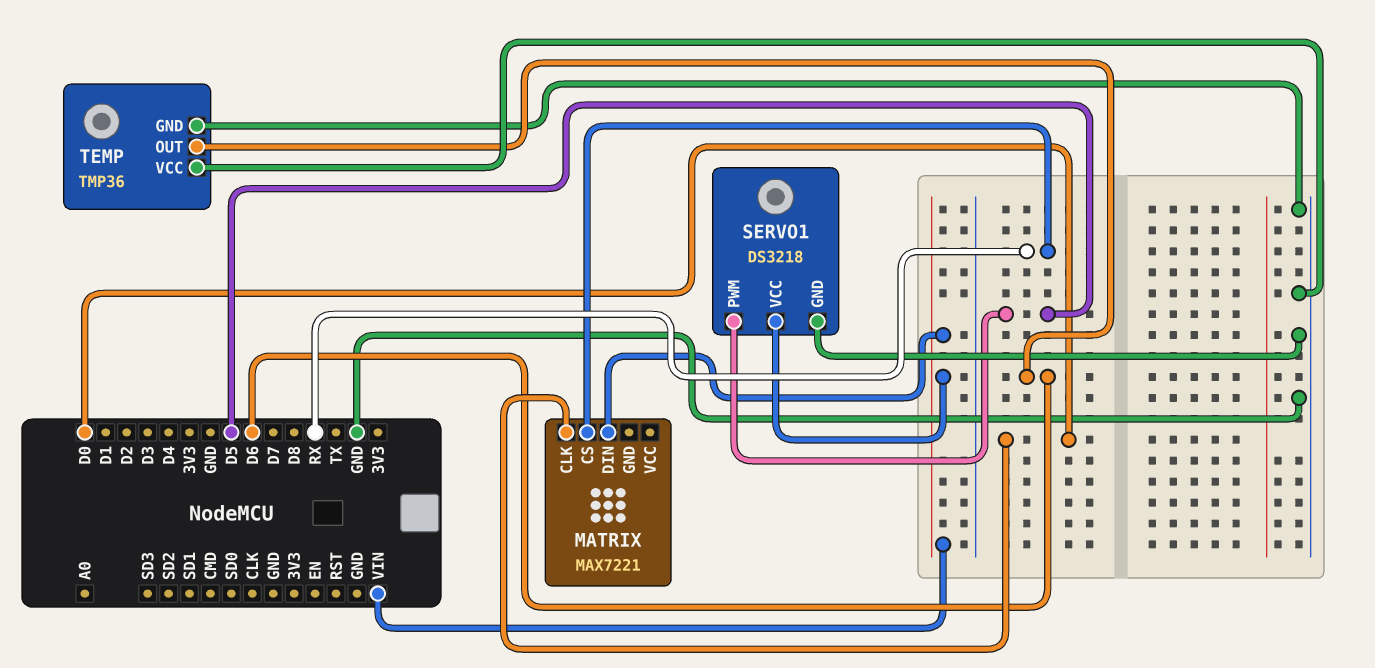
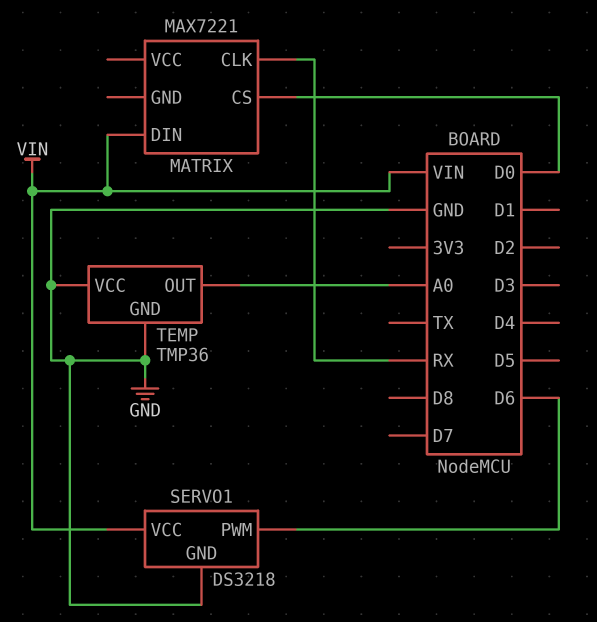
MATRIX pin CLK: D0 -> RX
MATRIX pin CS: RX -> D0
SERVO1 pin PWM: D5 -> D6
TEMP pin OUT: D6 -> A0

